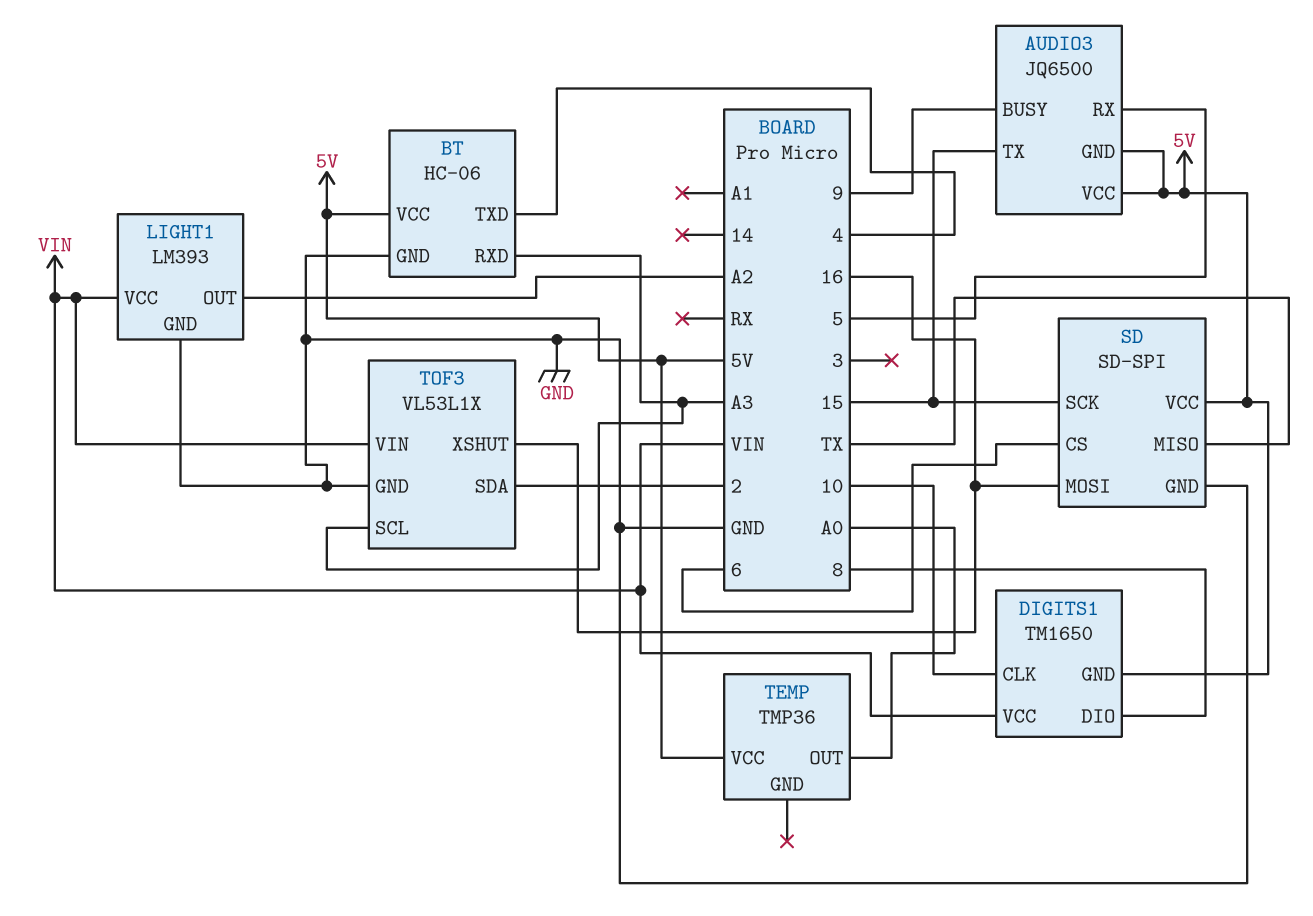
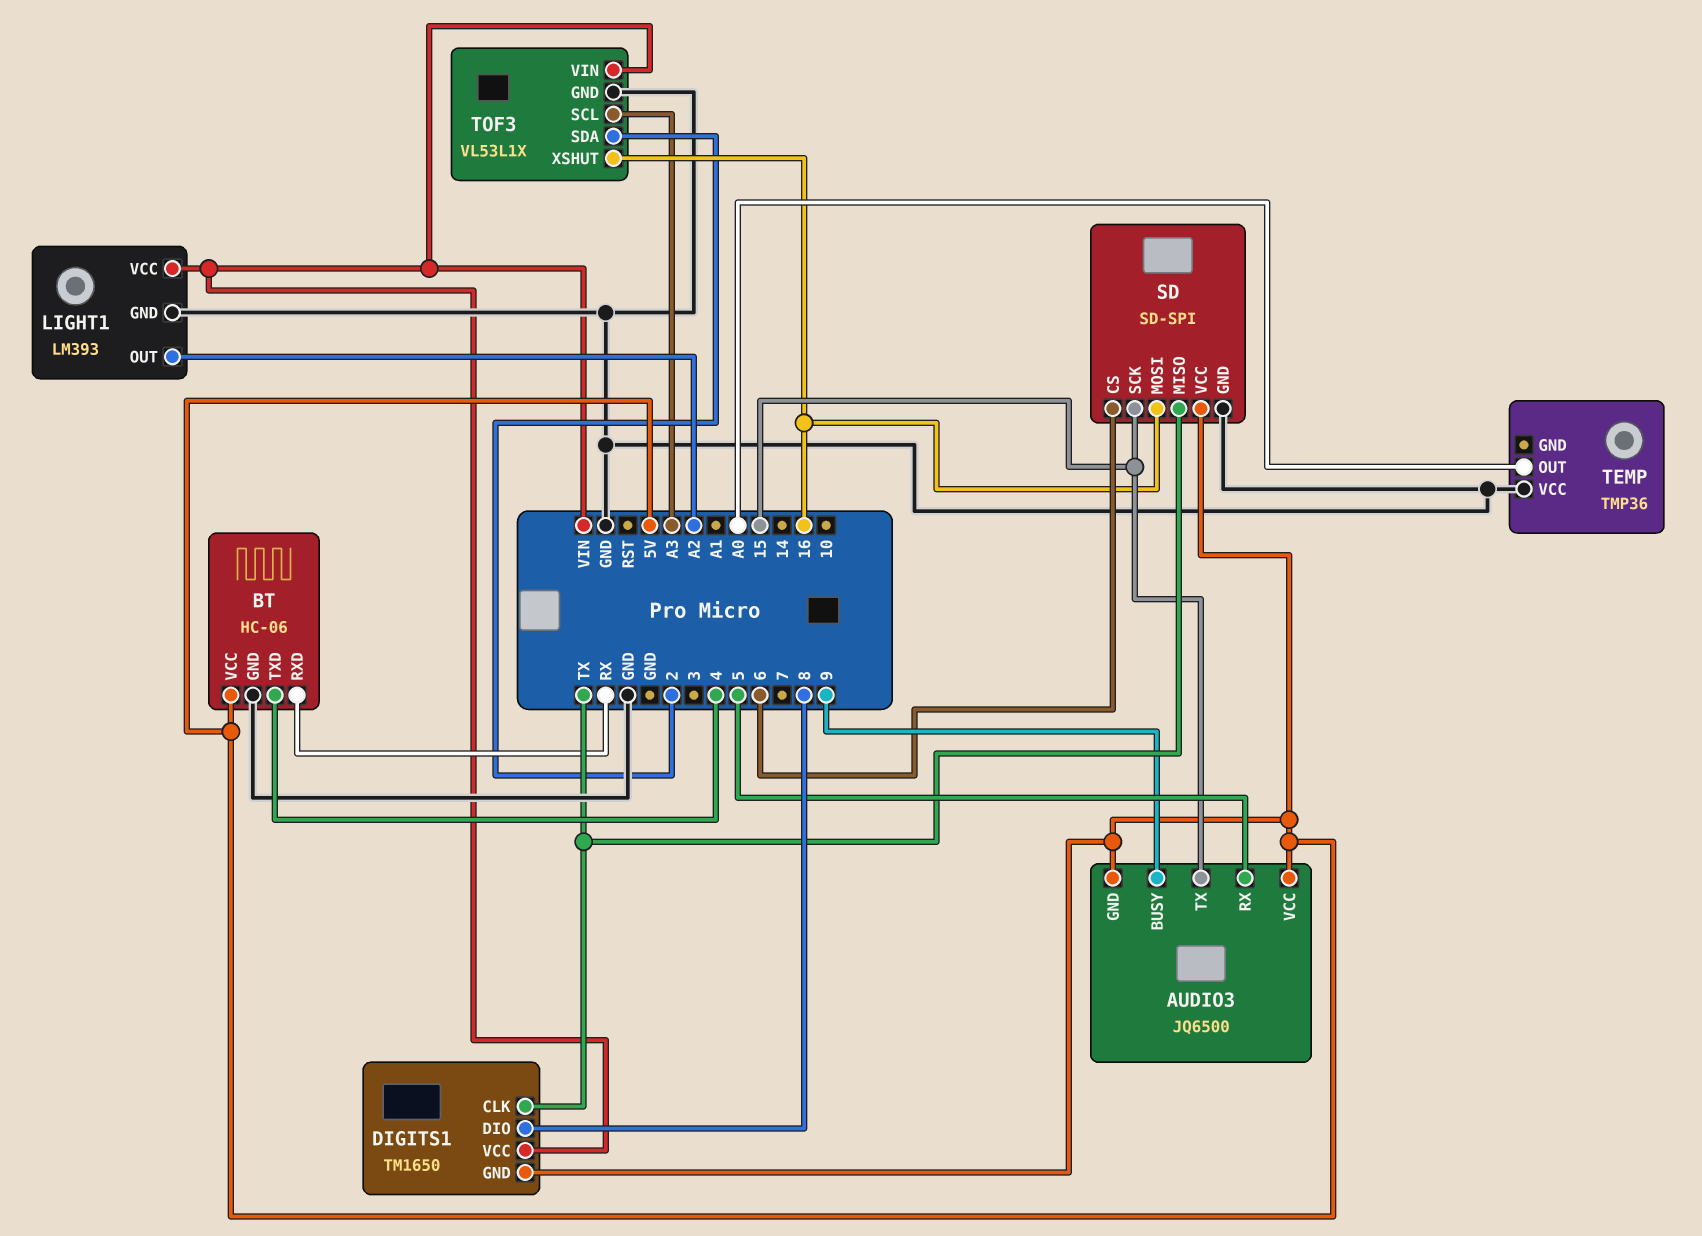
BT pin RXD: A3 -> RX
DIGITS1 pin CLK: 10 -> TX
TEMP pin VCC: 5V -> GND

